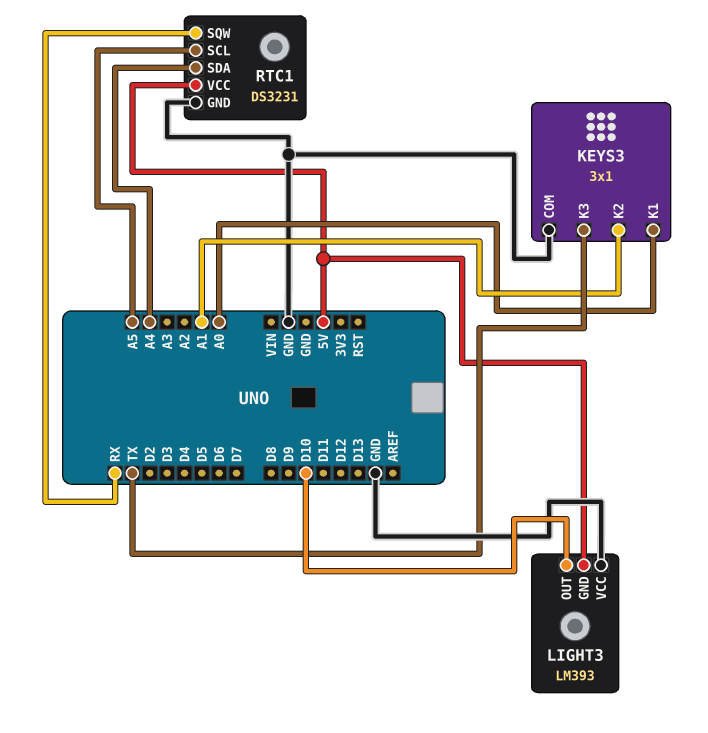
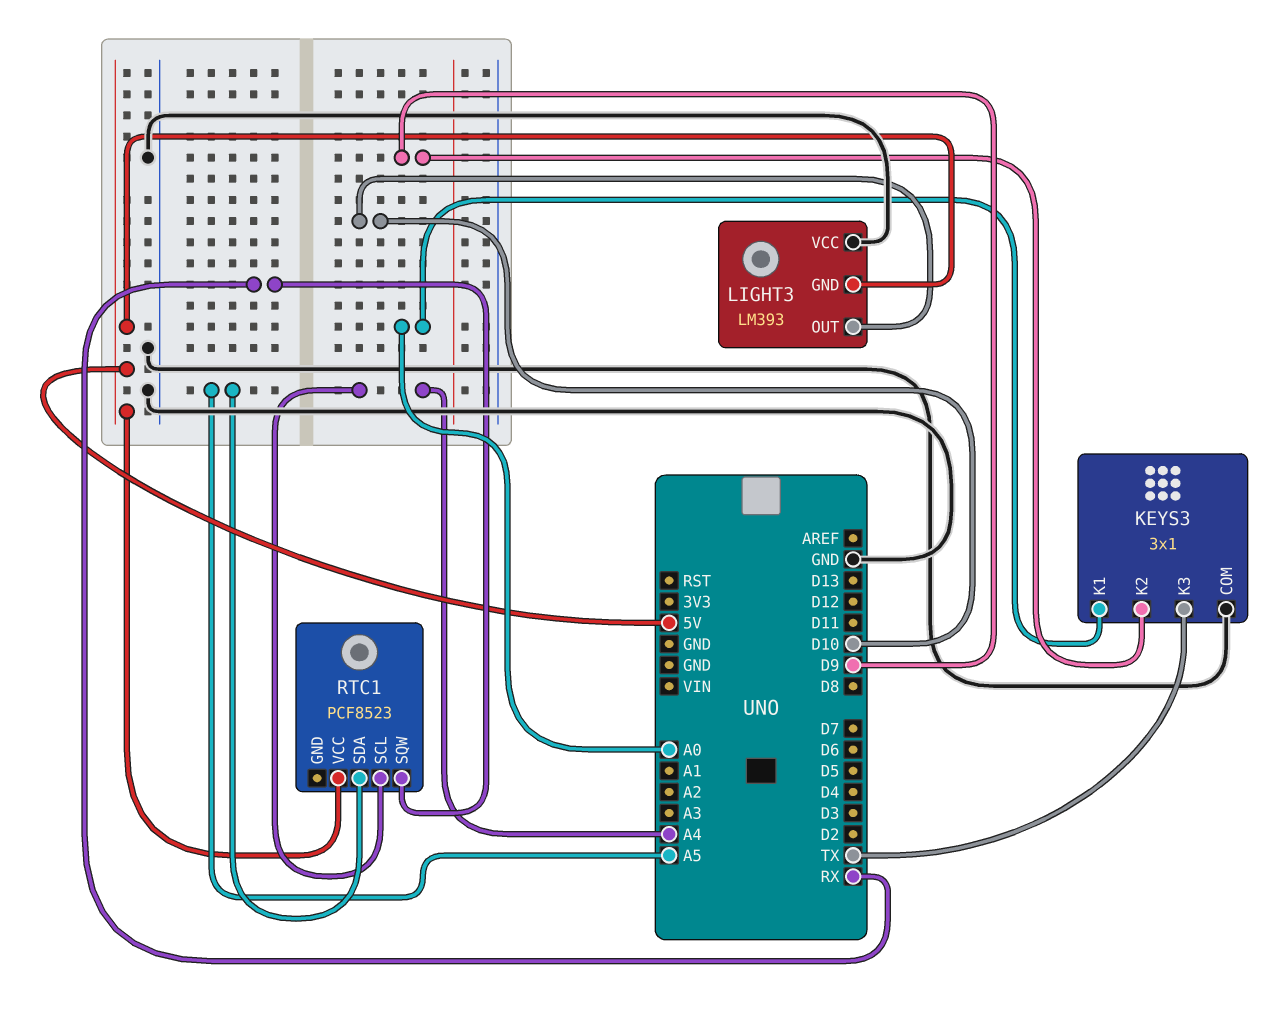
KEYS3 pin K2: A1 -> D9
RTC1: DS3231 -> PCF8523
RTC1 pin GND: GND -> none
RTC1 pin SCL: A5 -> A4
RTC1 pin SDA: A4 -> A5

